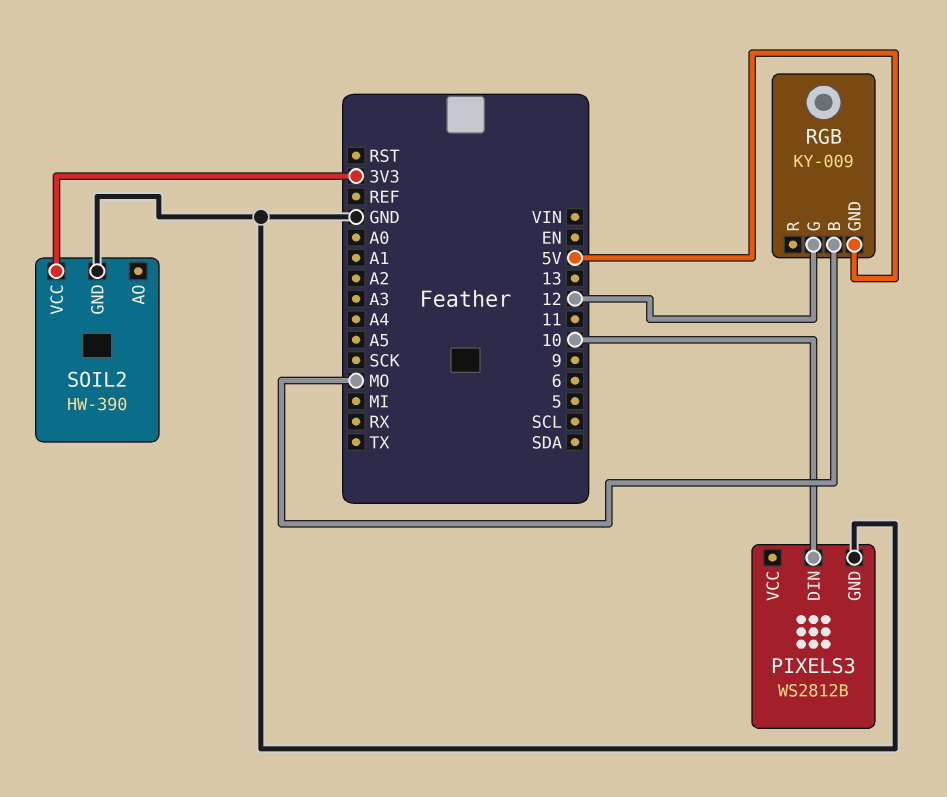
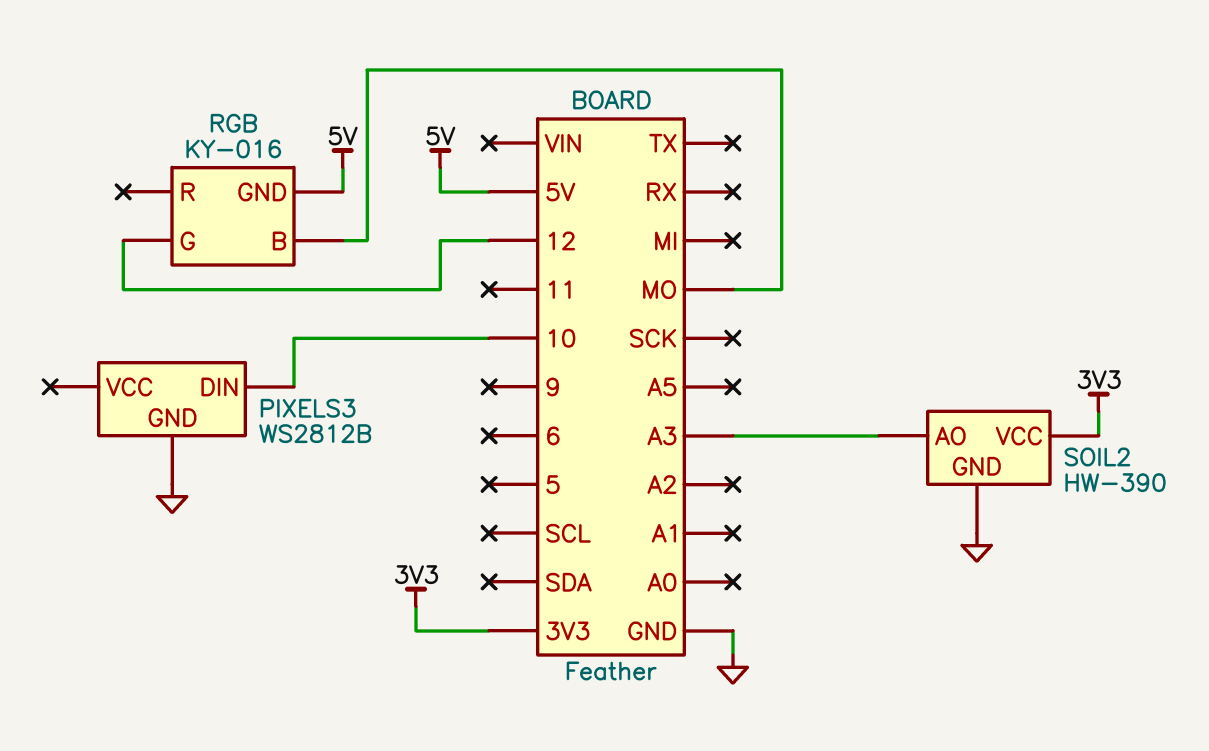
RGB: KY-009 -> KY-016
SOIL2 pin AO: none -> A3

